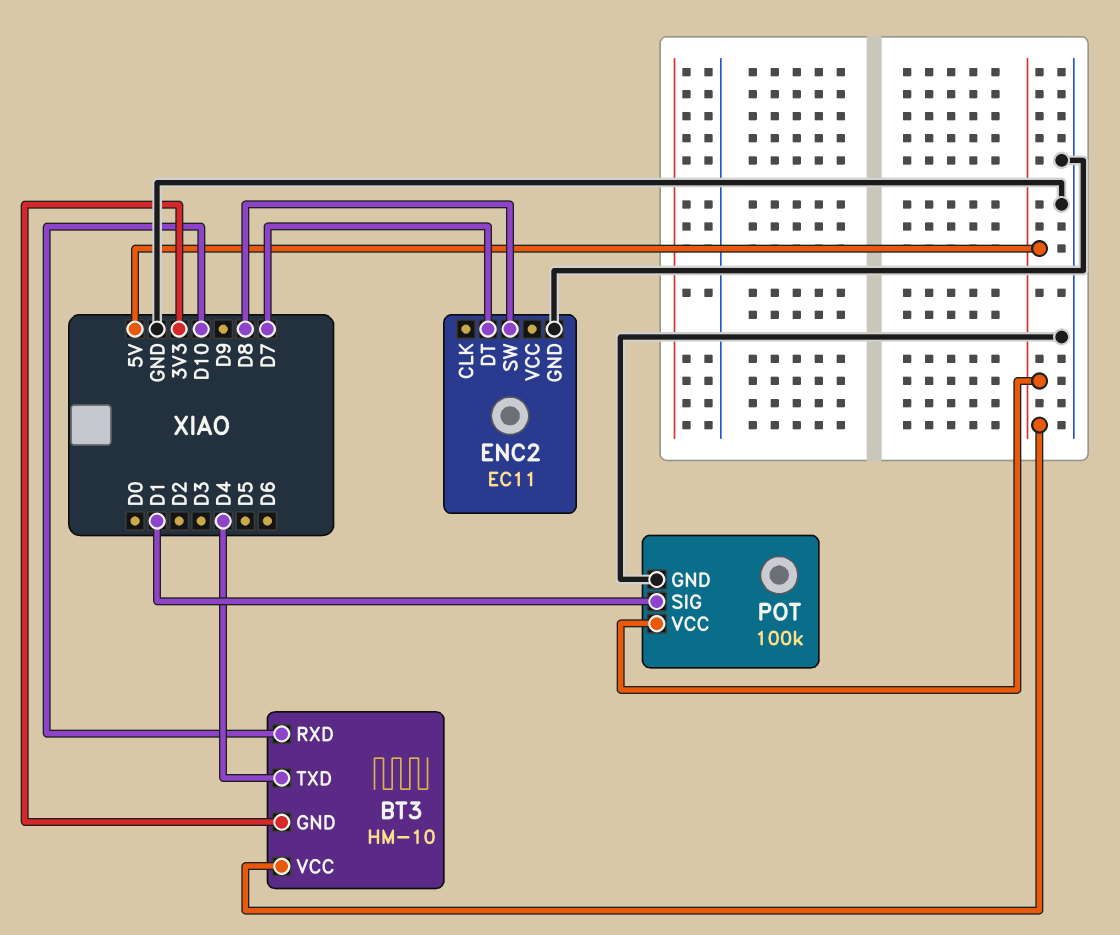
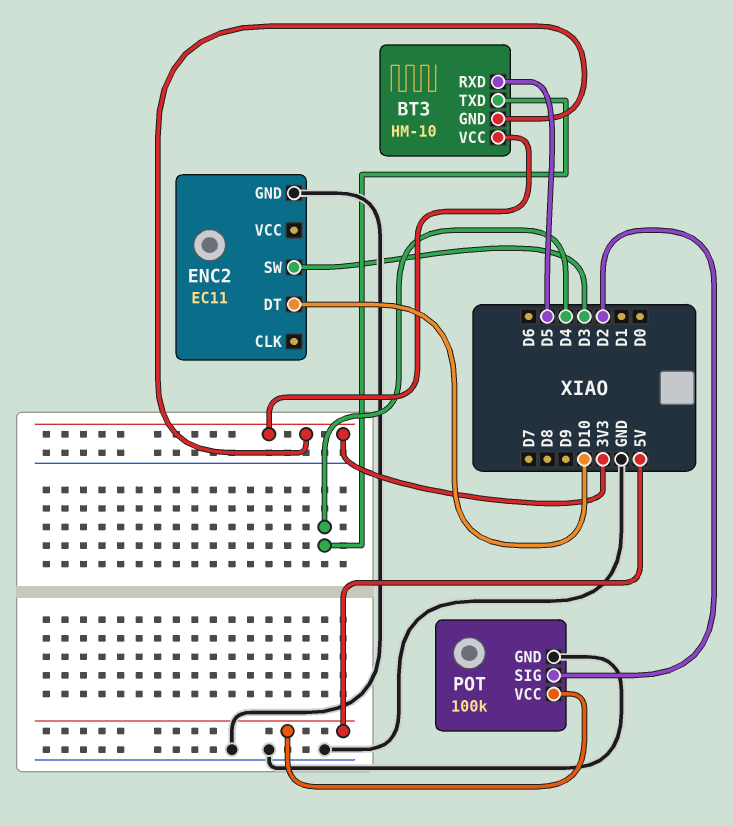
BT3 pin RXD: D10 -> D5
BT3 pin VCC: 5V -> 3V3
ENC2 pin DT: D7 -> D10
ENC2 pin SW: D8 -> D3
POT pin SIG: D1 -> D2

